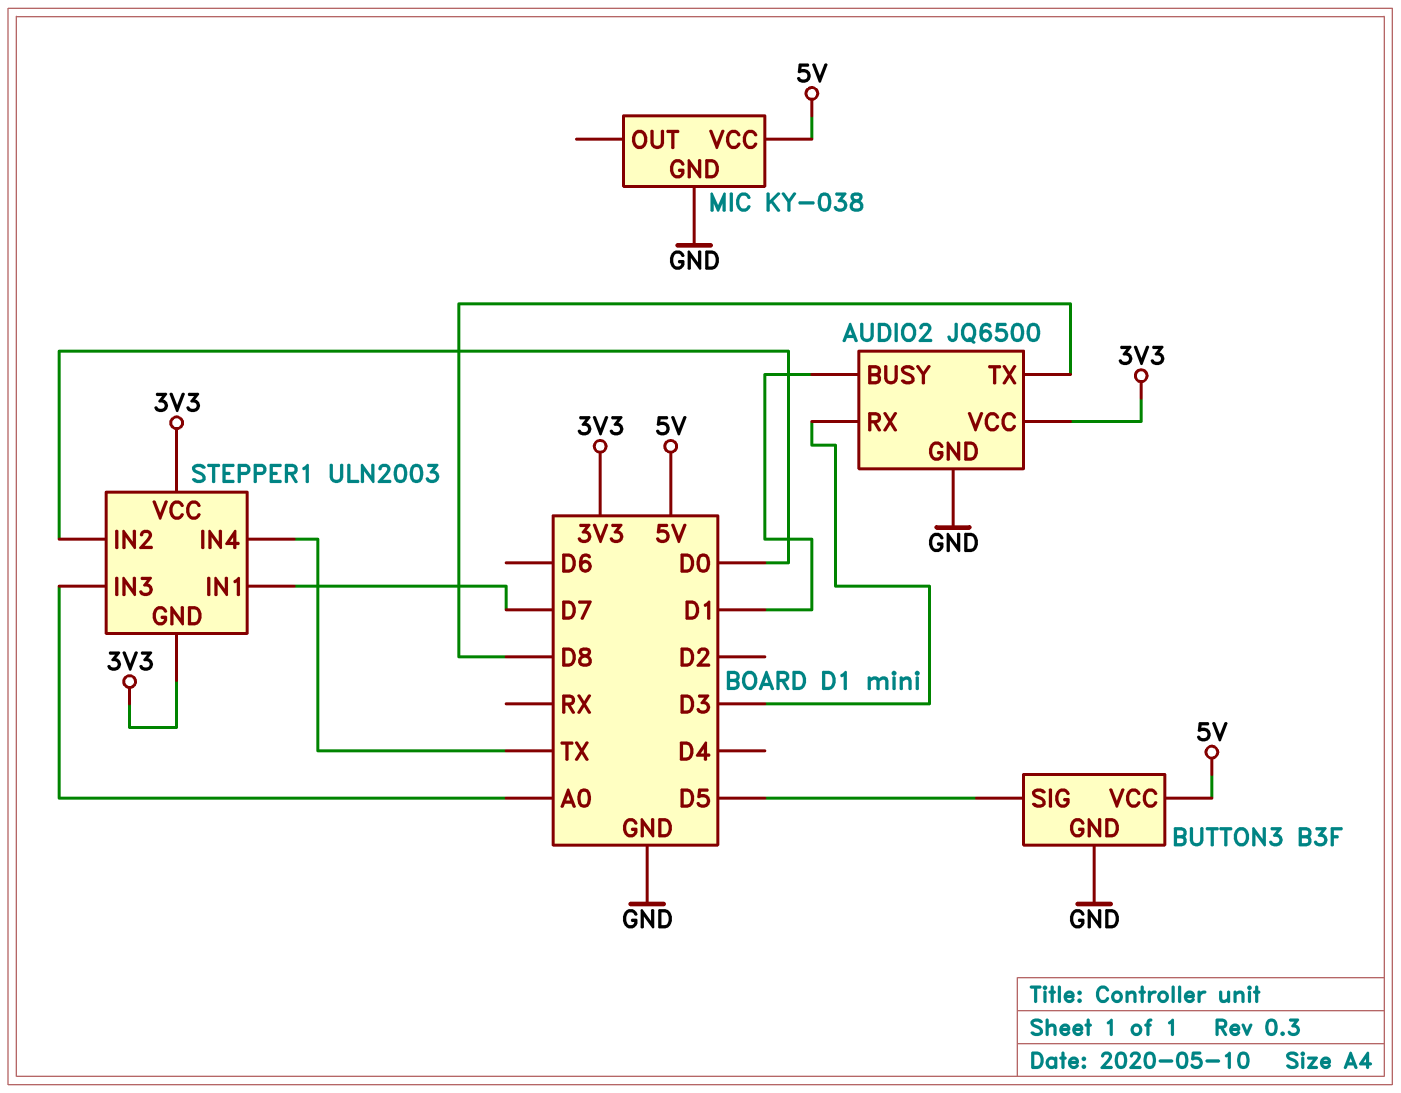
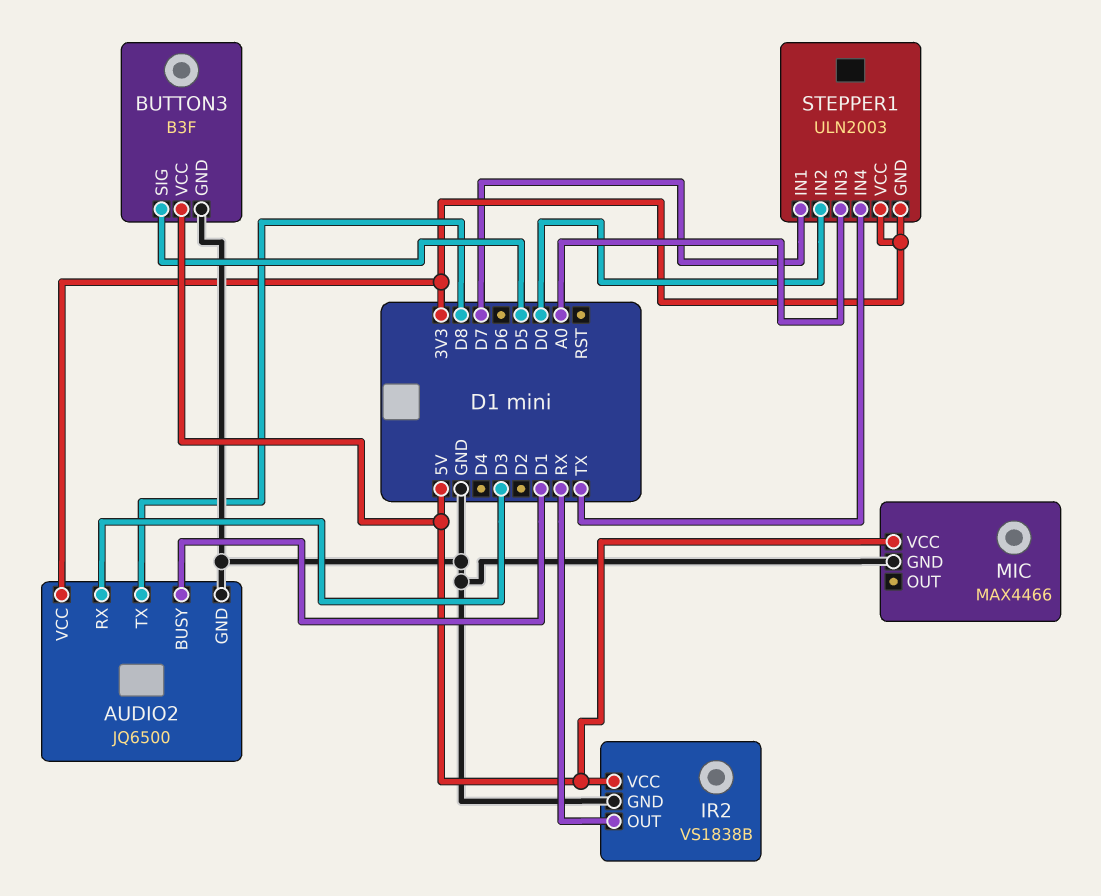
IR2: none -> VS1838B
IR2 pin GND: none -> GND
IR2 pin OUT: none -> RX
IR2 pin VCC: none -> 5V
MIC: KY-038 -> MAX4466

